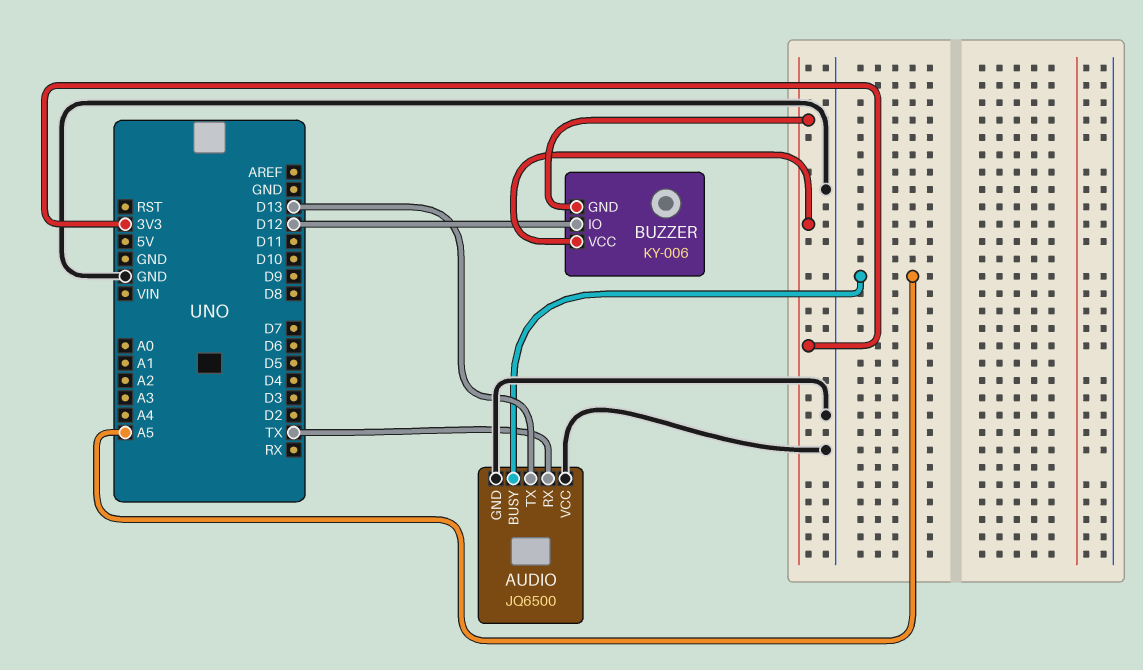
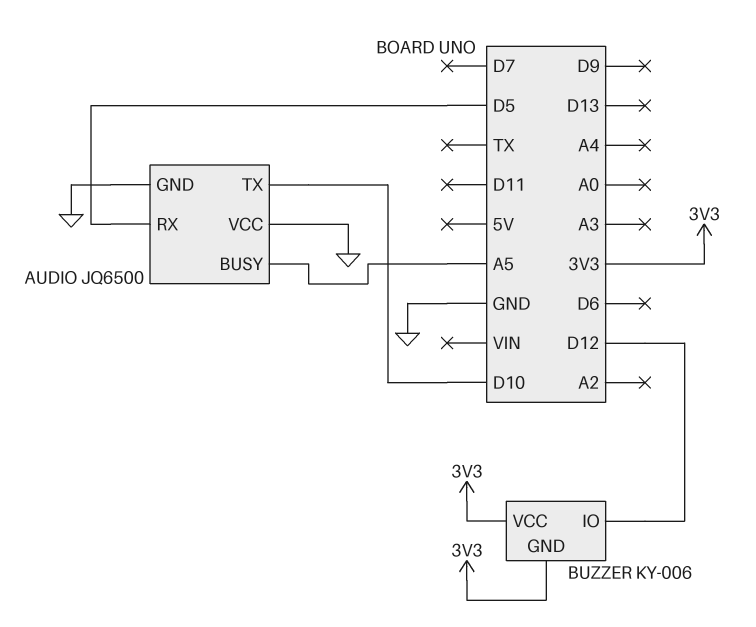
AUDIO pin RX: TX -> D5
AUDIO pin TX: D13 -> D10

